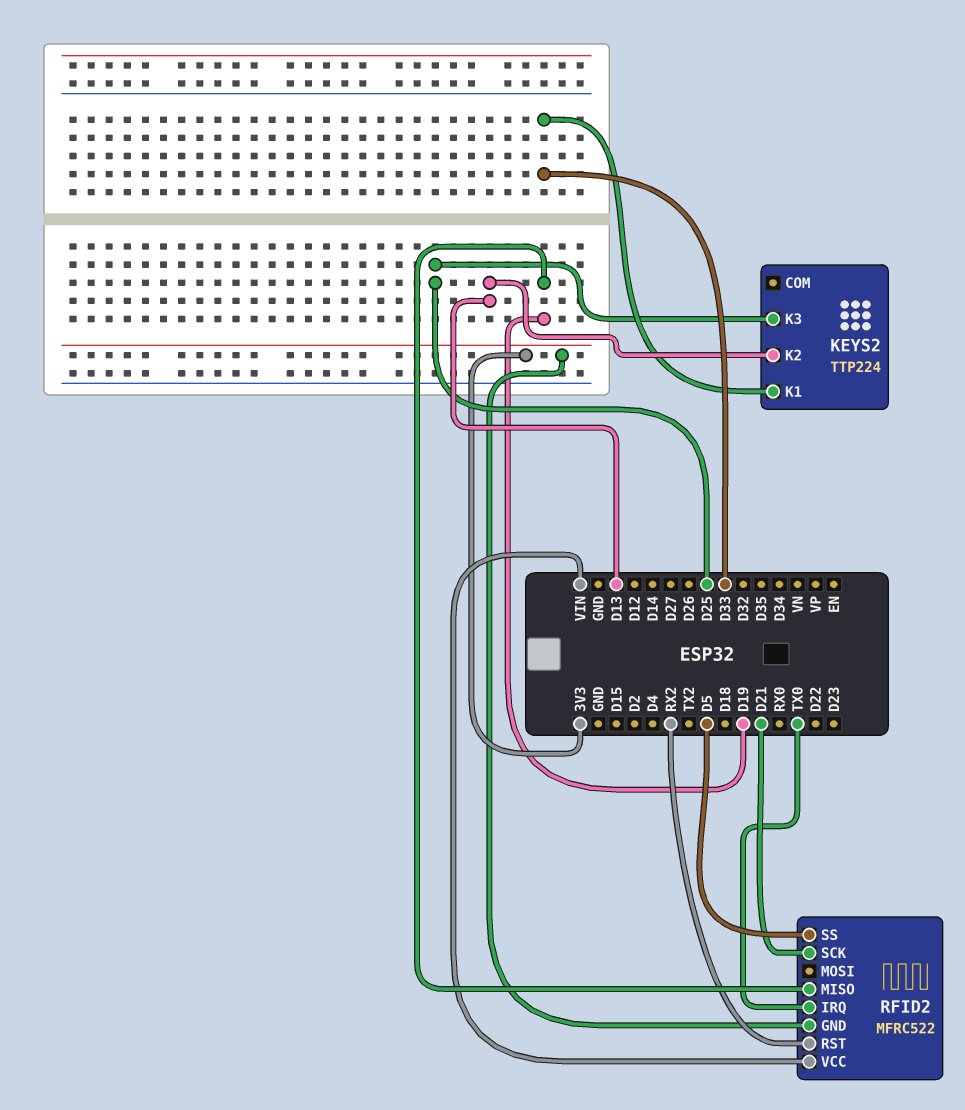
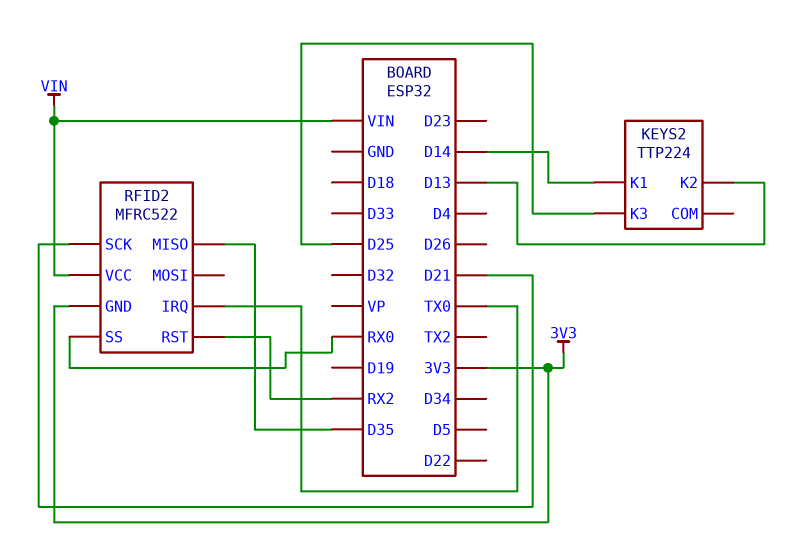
KEYS2 pin K1: D33 -> D14
RFID2 pin MISO: D19 -> D35
RFID2 pin SS: D5 -> RX0

